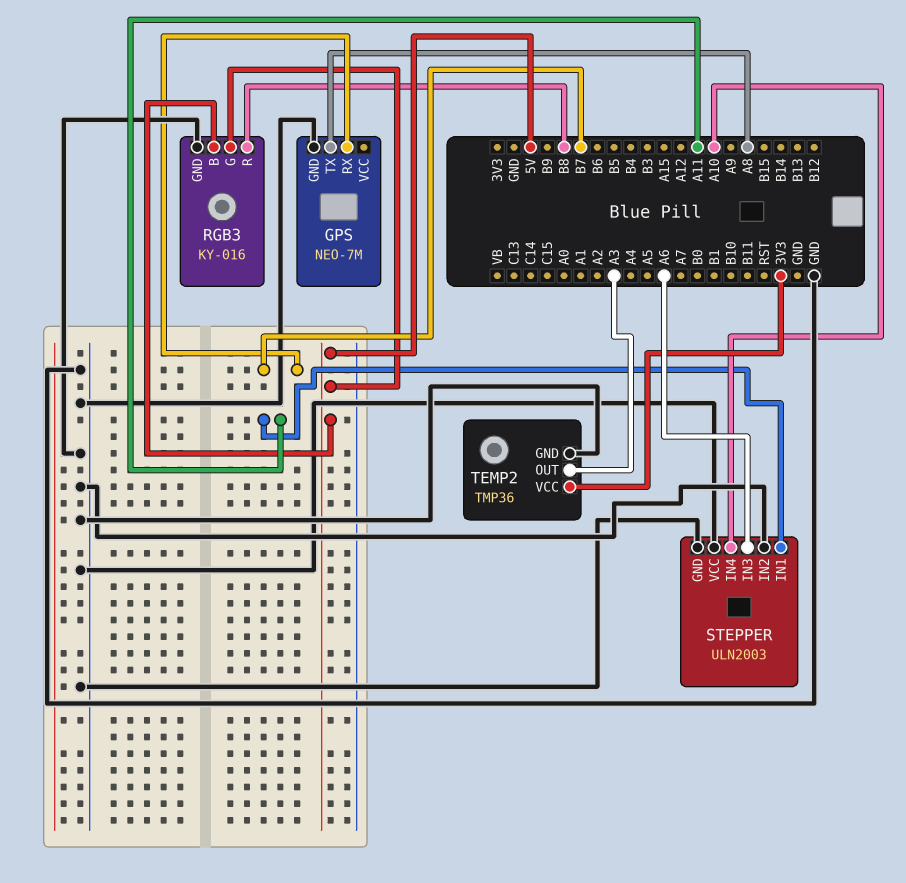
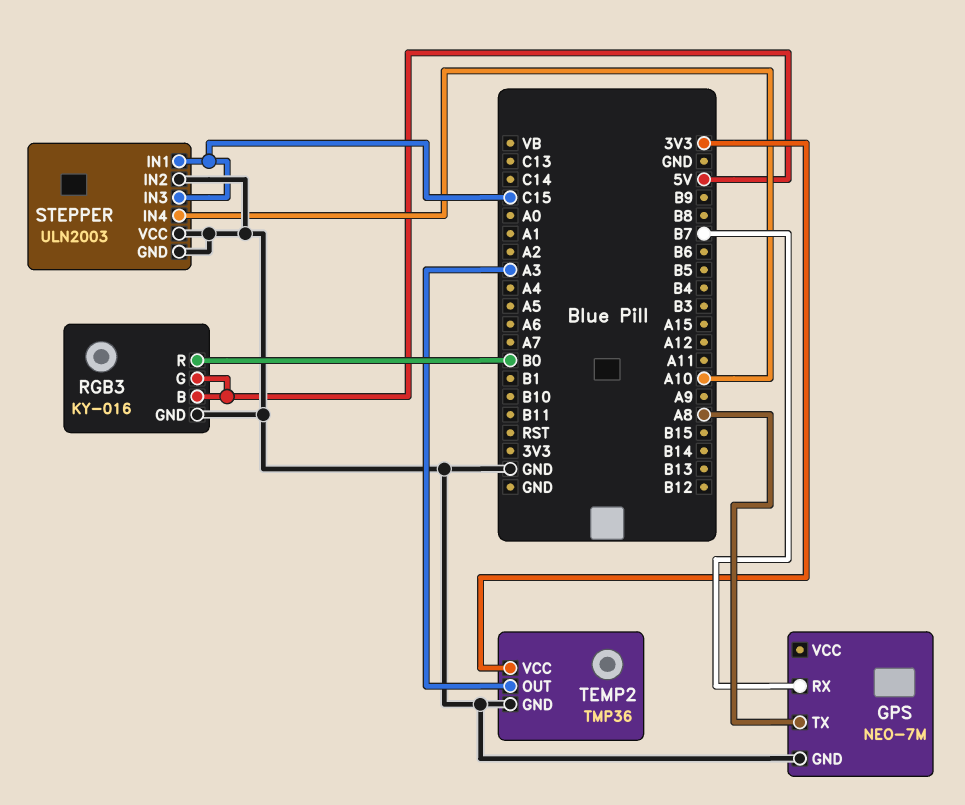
RGB3 pin R: B8 -> B0
STEPPER pin IN1: A11 -> C15
STEPPER pin IN3: A6 -> C15

